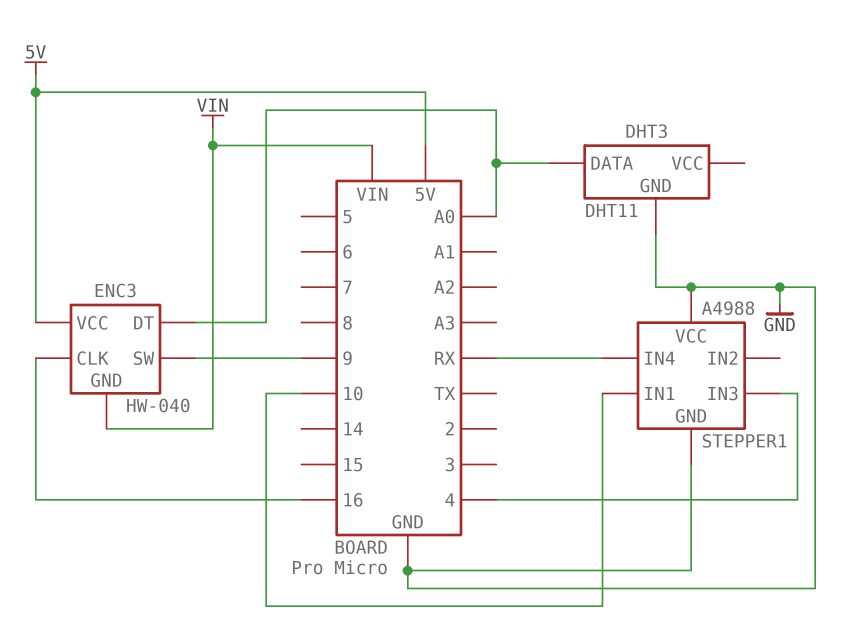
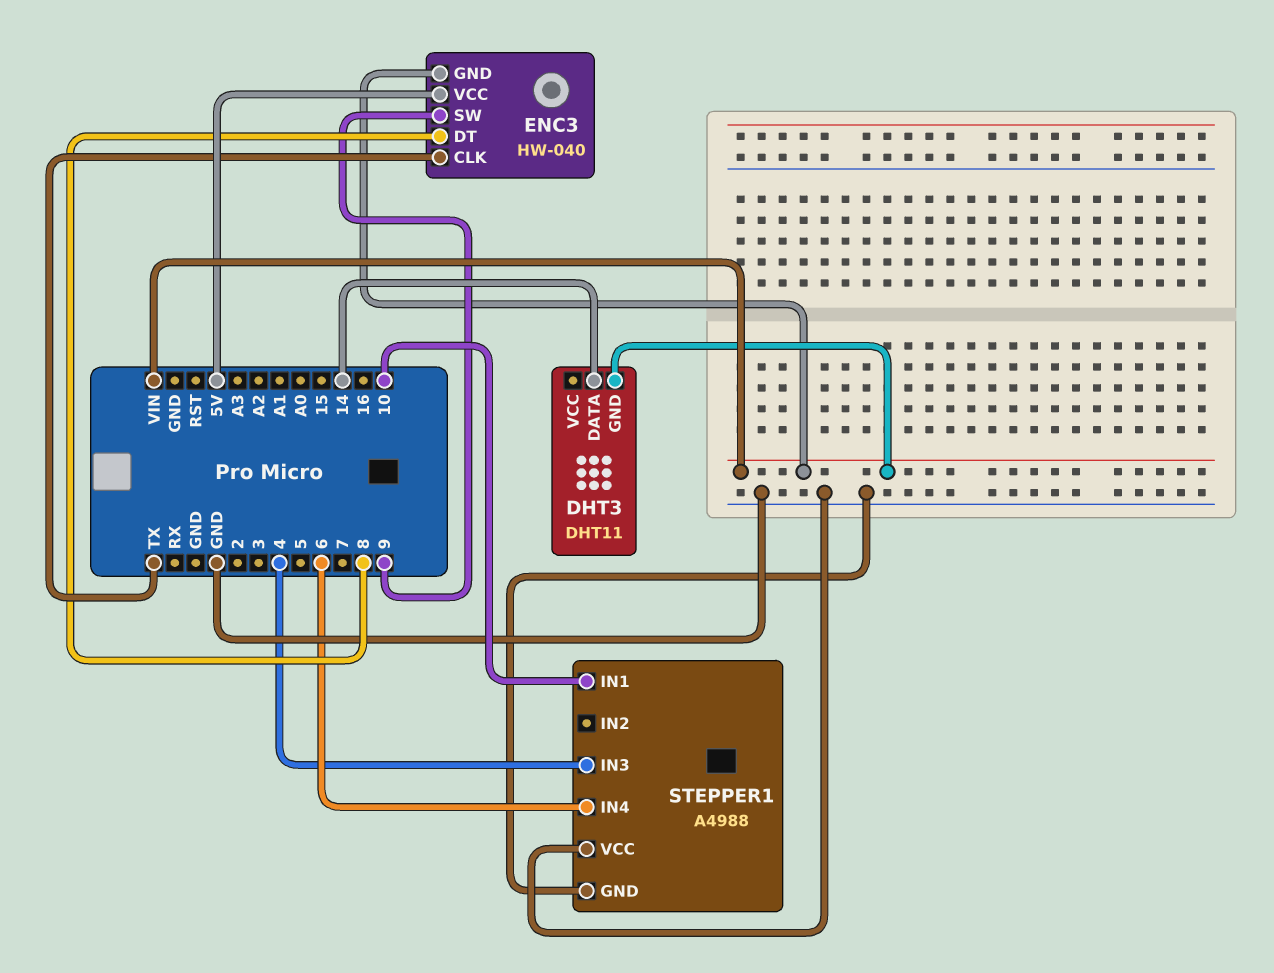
DHT3 pin DATA: A0 -> 14
DHT3 pin GND: GND -> VIN
ENC3 pin CLK: 16 -> TX
ENC3 pin DT: A0 -> 8
STEPPER1 pin IN4: RX -> 6

